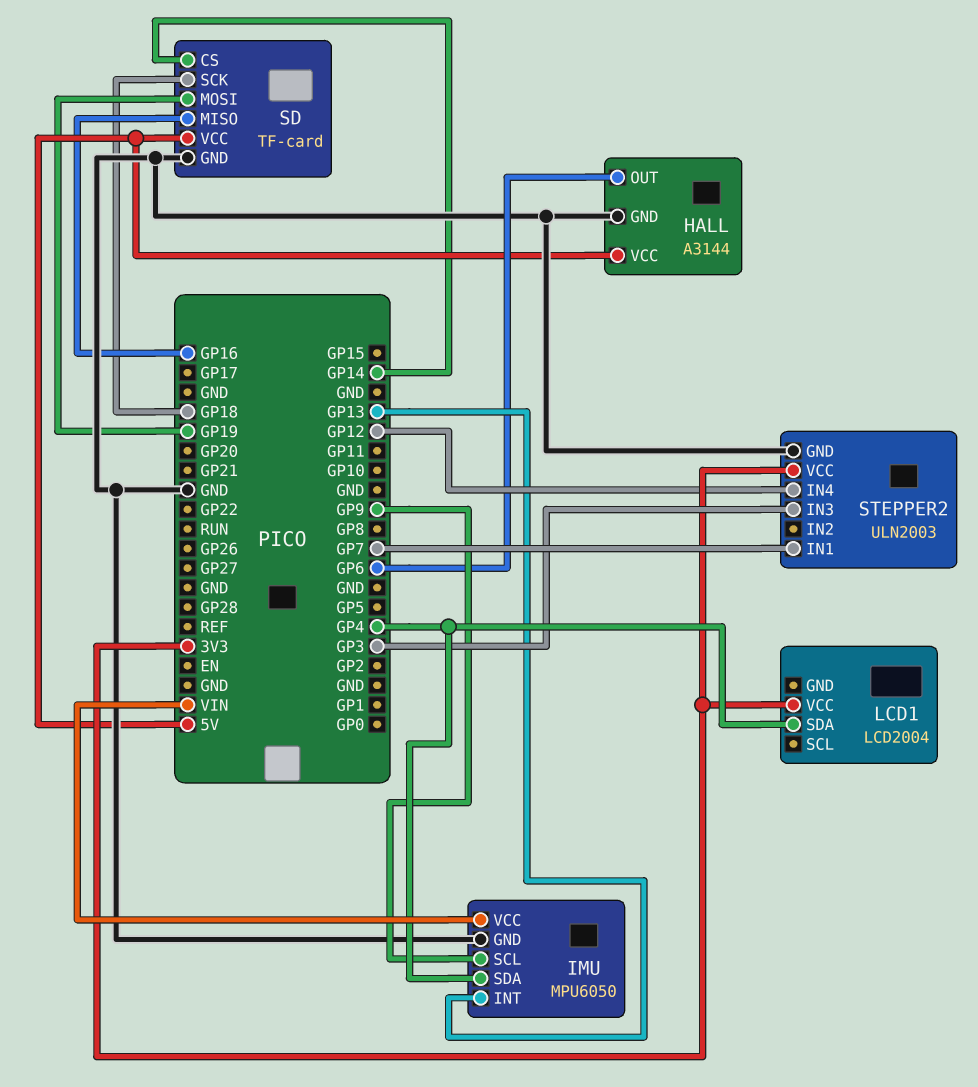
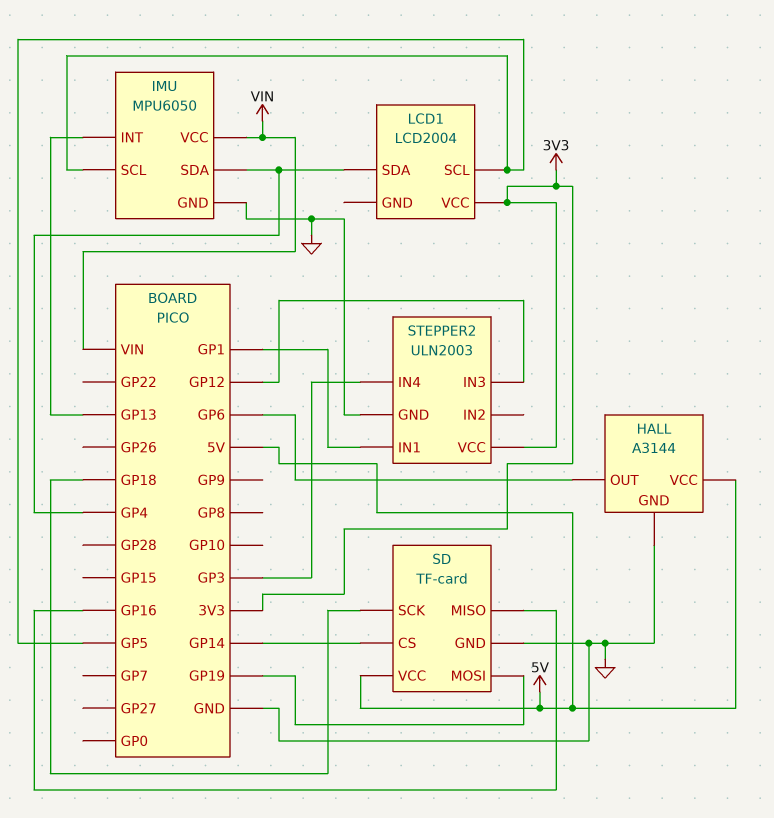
IMU pin SCL: GP9 -> GP5
LCD1 pin SCL: none -> GP5
STEPPER2 pin IN1: GP7 -> GP1
STEPPER2 pin IN3: GP3 -> GP12
STEPPER2 pin IN4: GP12 -> GP3

